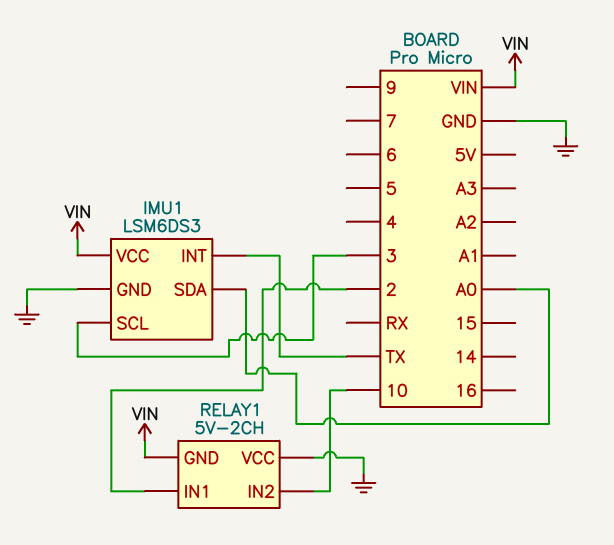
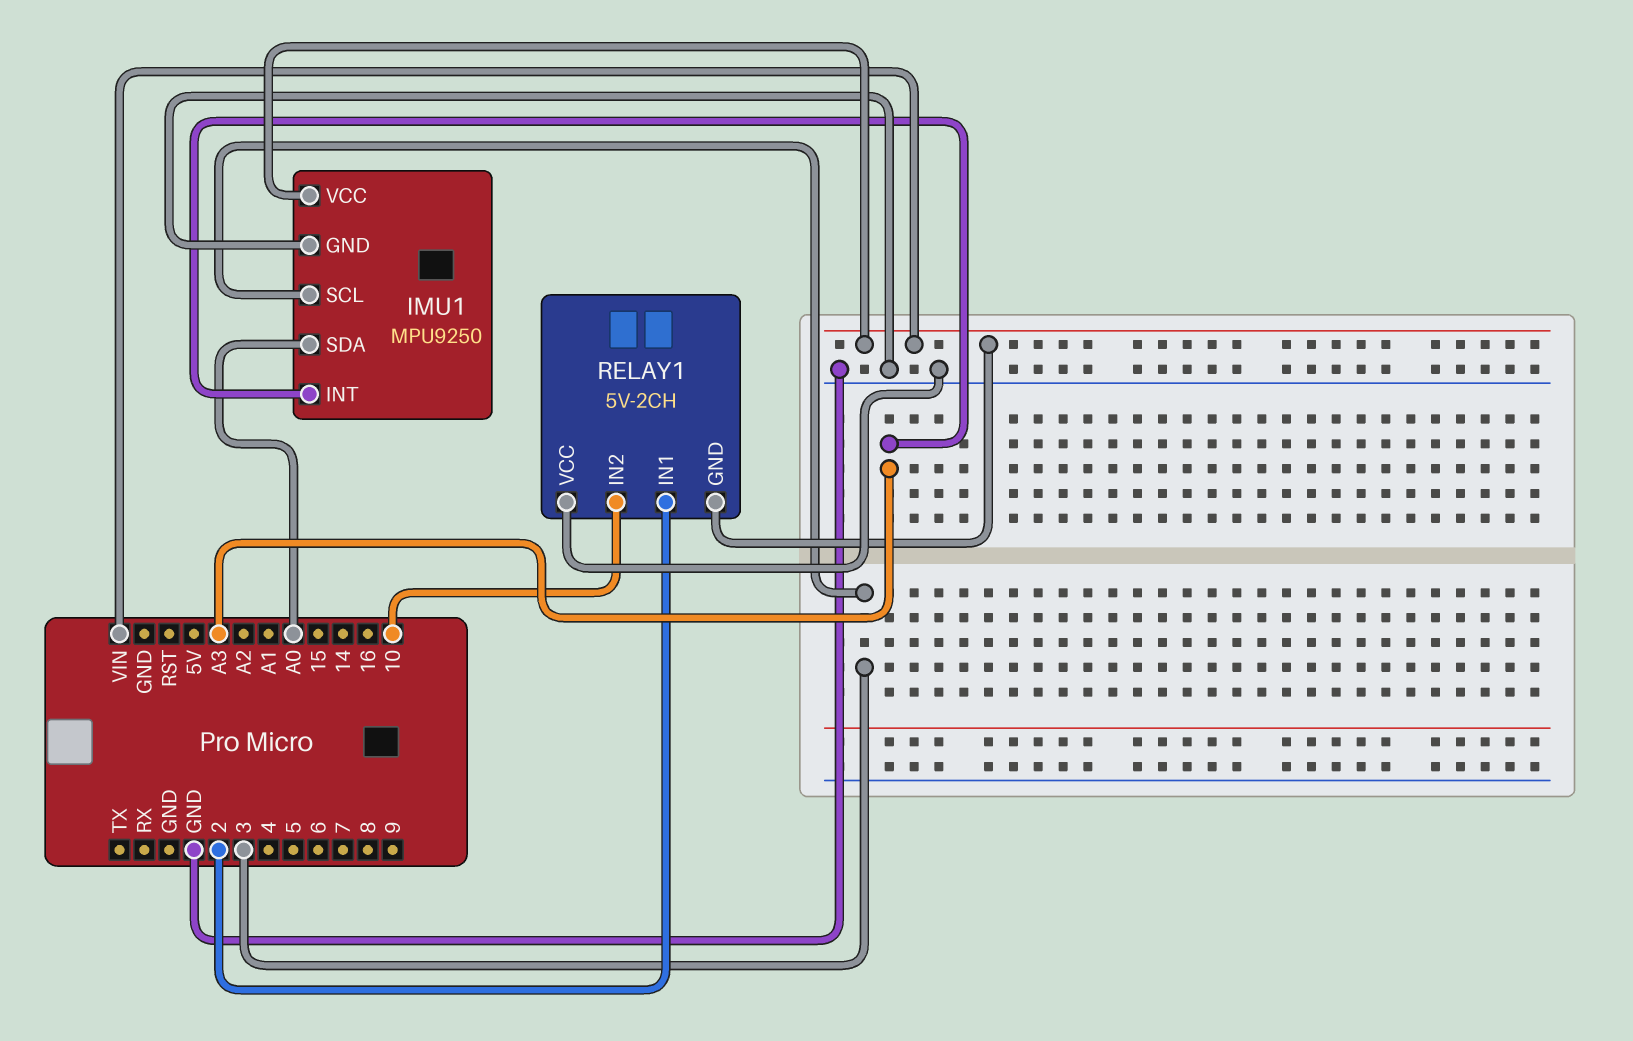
IMU1: LSM6DS3 -> MPU9250
IMU1 pin INT: TX -> A3

